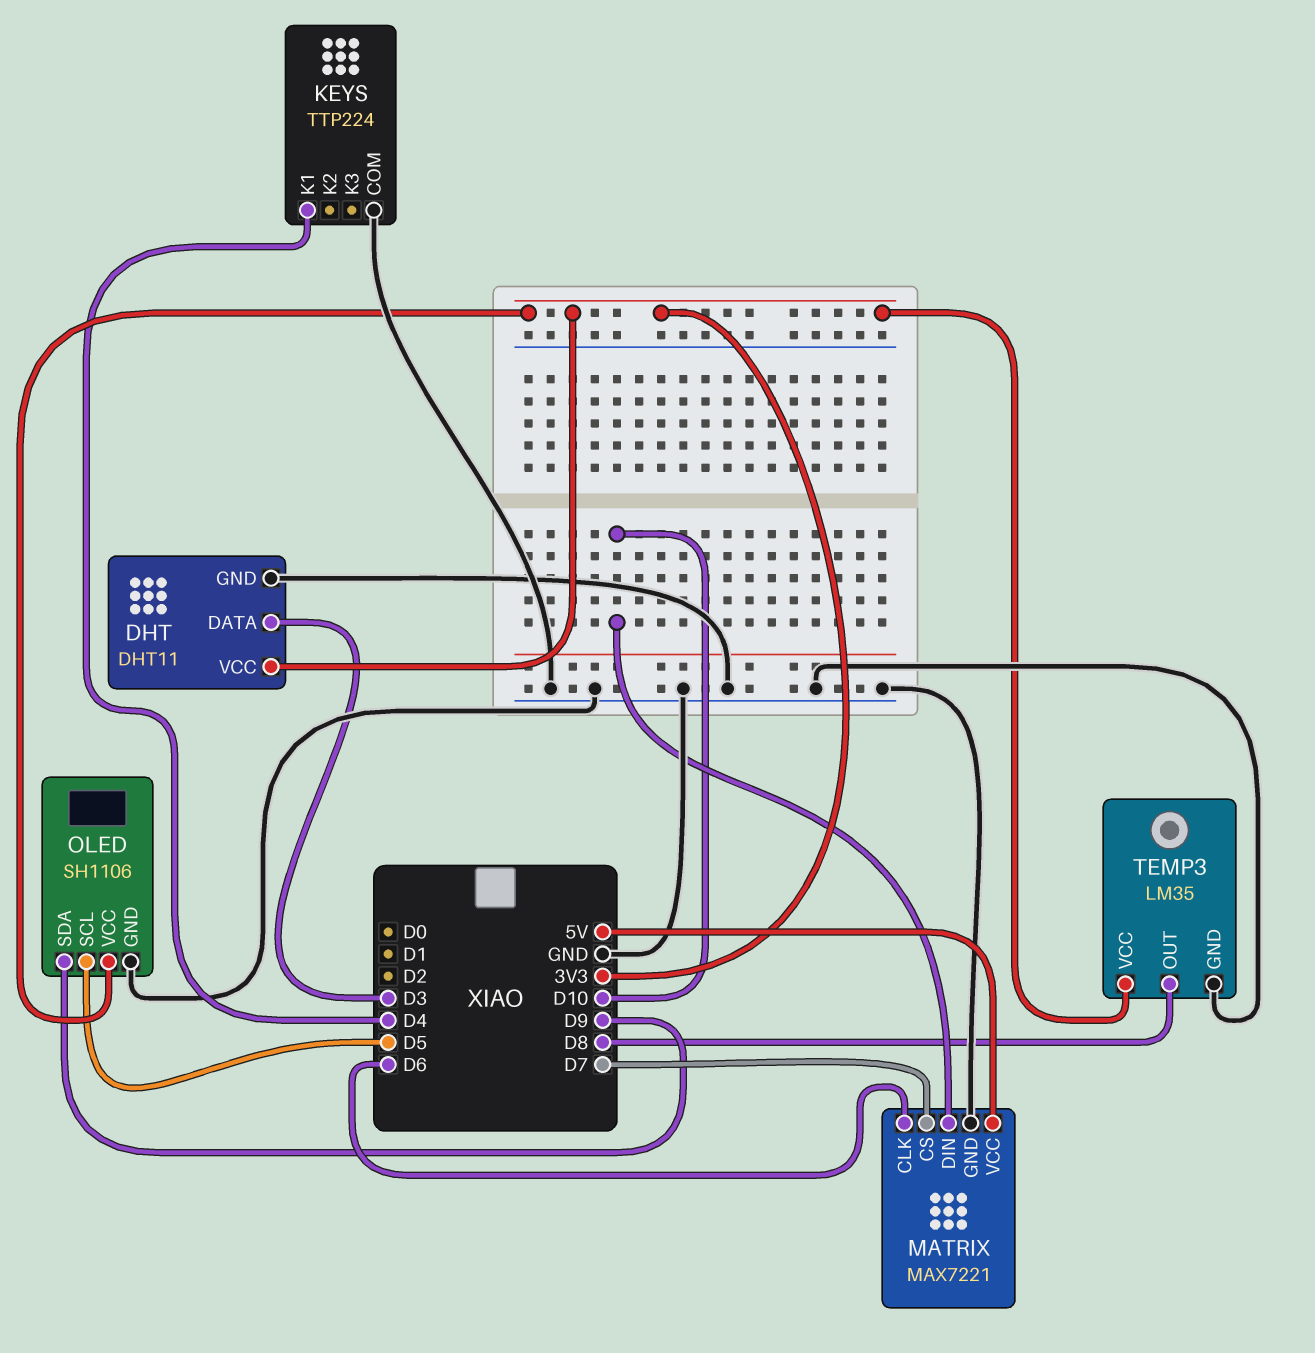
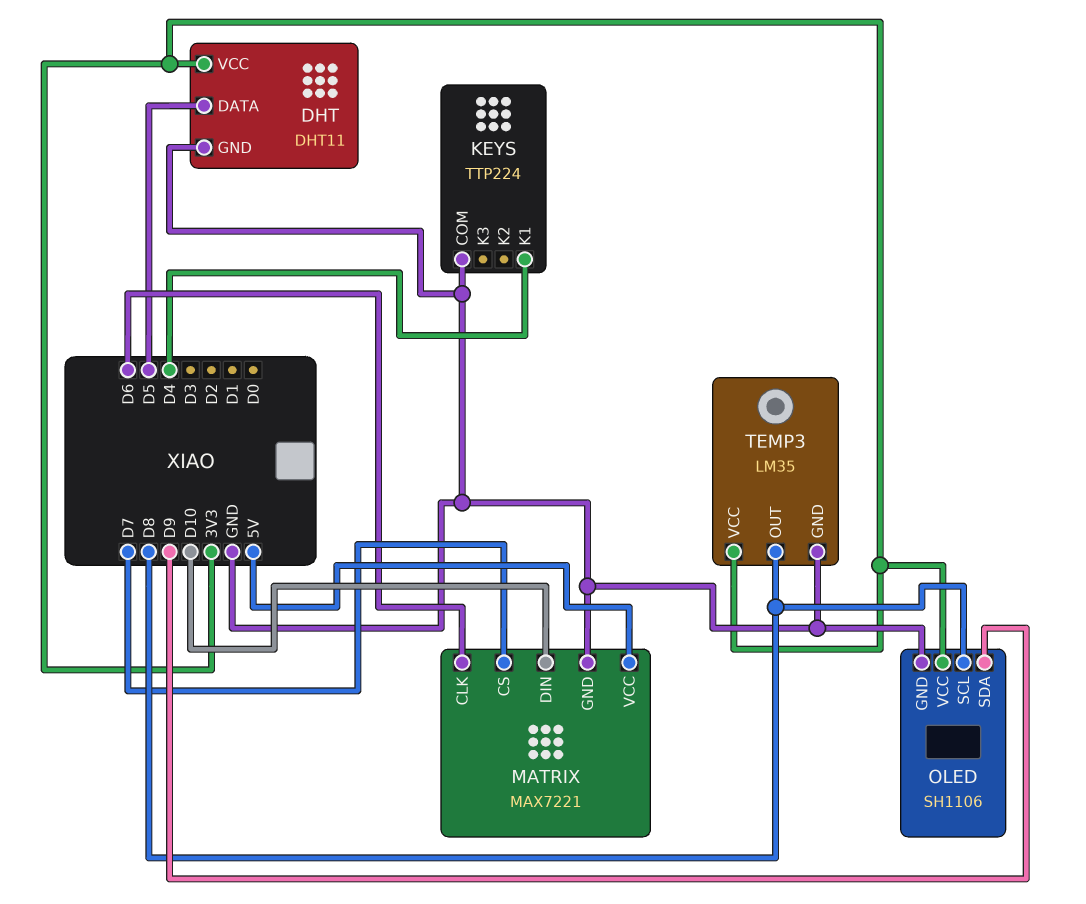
DHT pin DATA: D3 -> D5
OLED pin SCL: D5 -> D8

